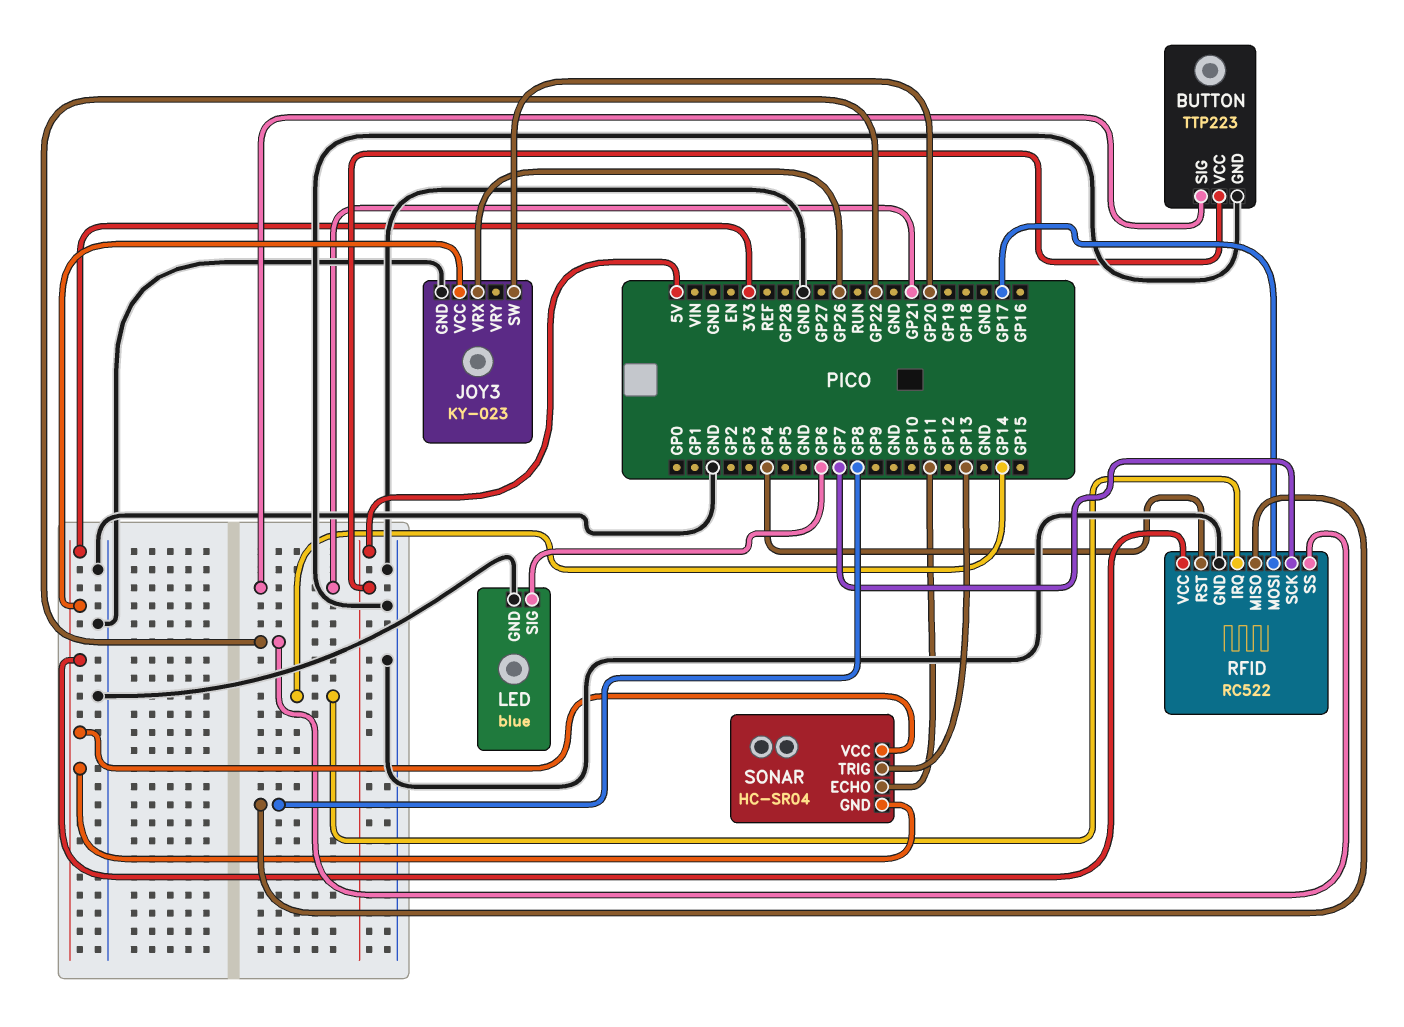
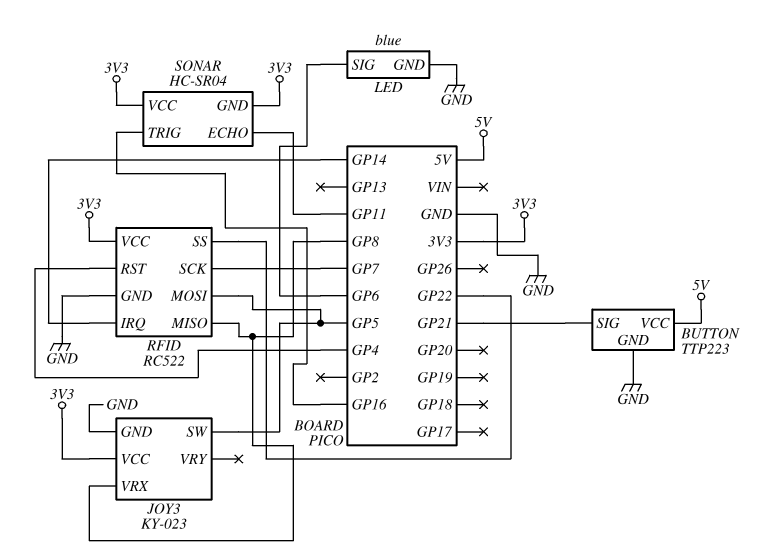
JOY3 pin SW: GP20 -> GP5
JOY3 pin VRX: GP26 -> GP8
RFID pin MOSI: GP17 -> GP5
SONAR pin TRIG: GP13 -> GP16

